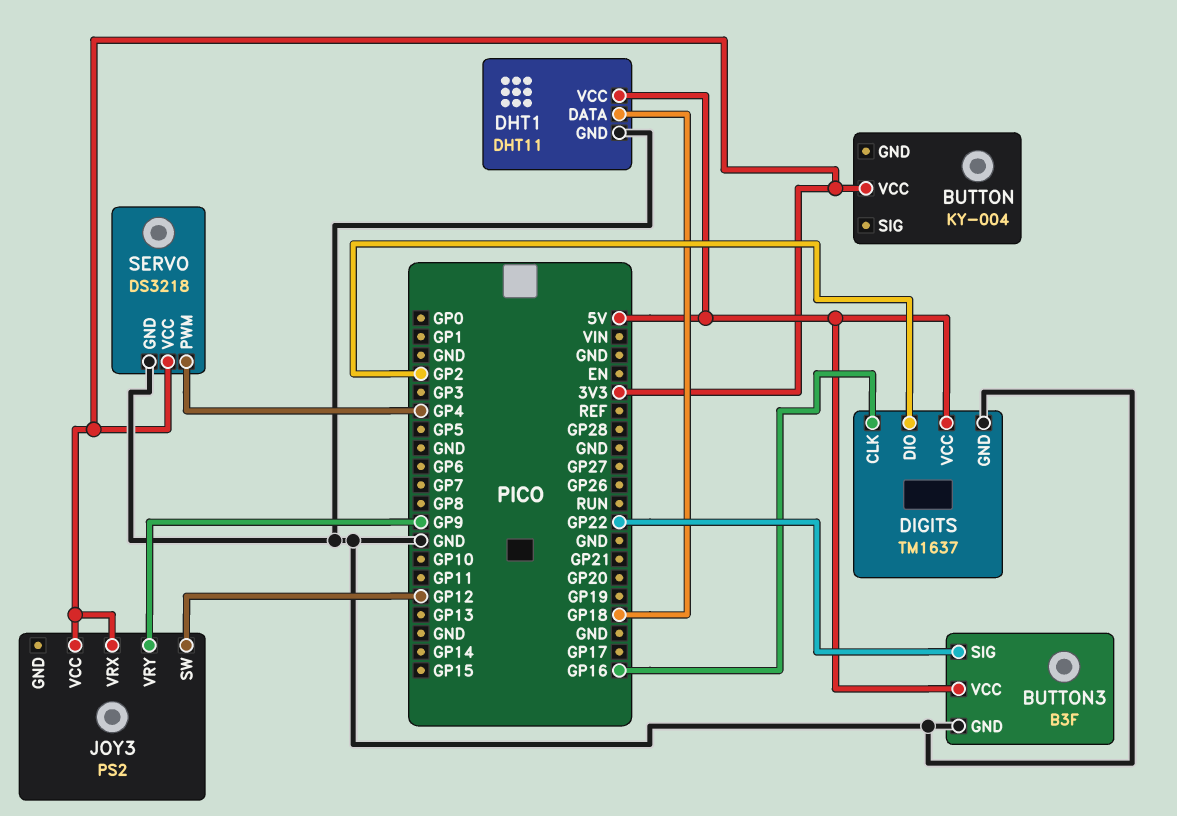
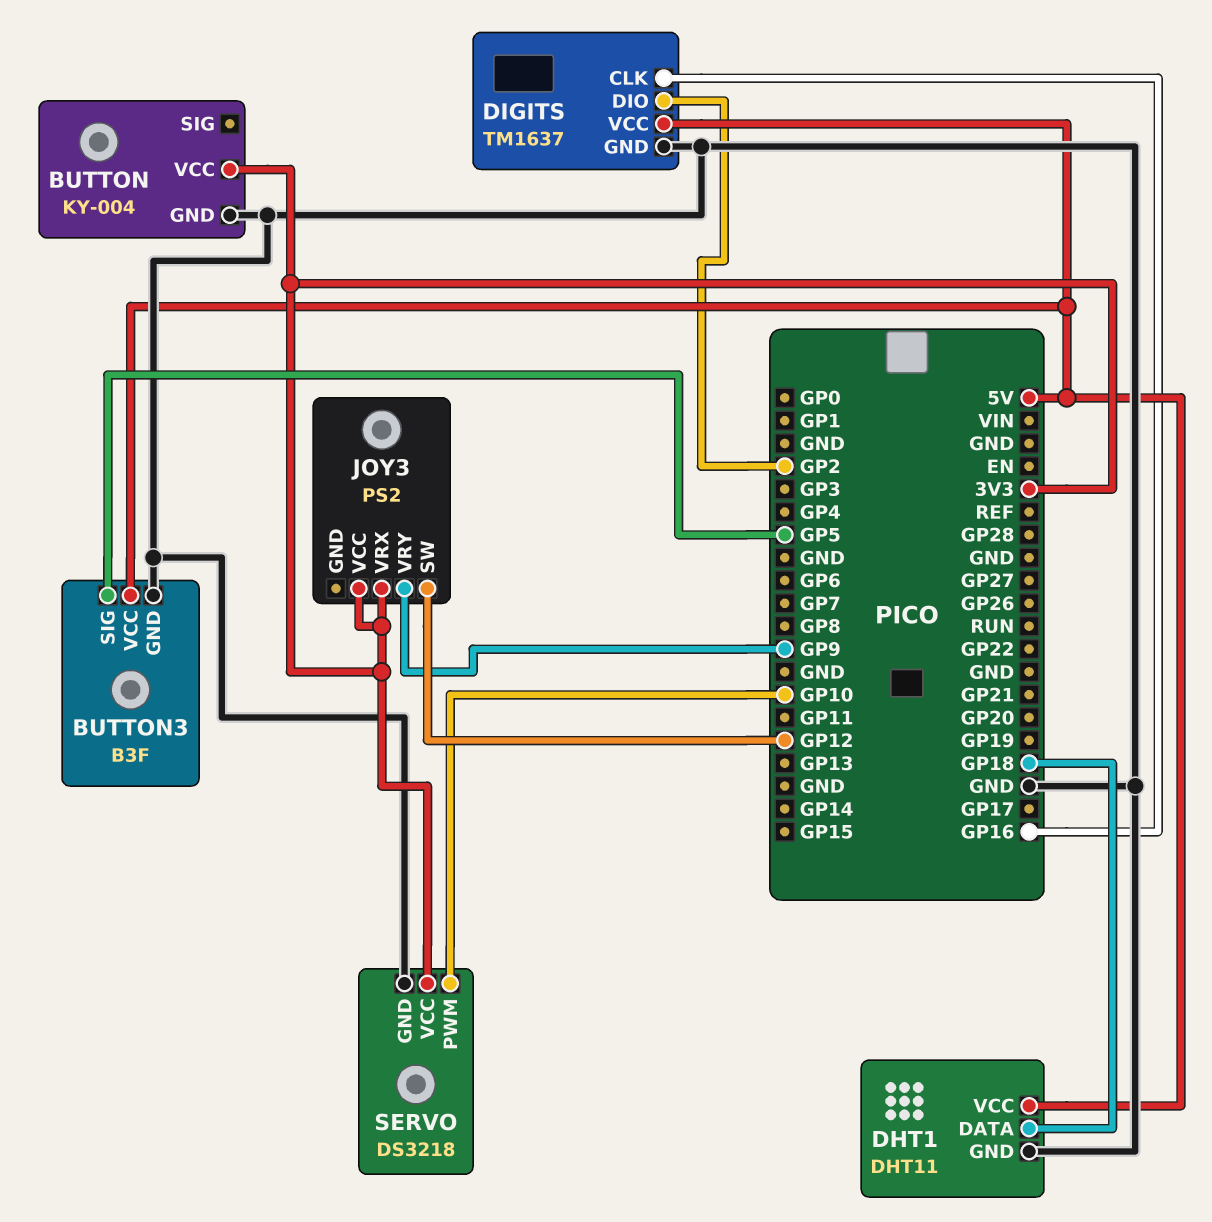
BUTTON pin GND: none -> GND
BUTTON3 pin SIG: GP22 -> GP5
SERVO pin PWM: GP4 -> GP10

